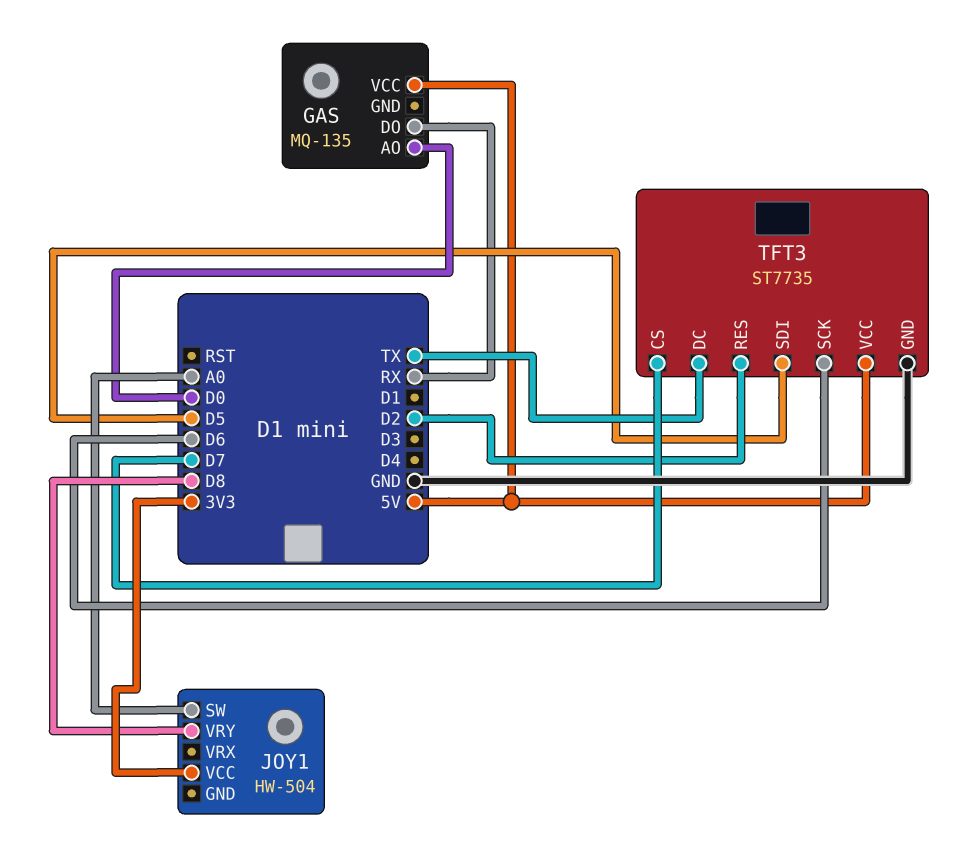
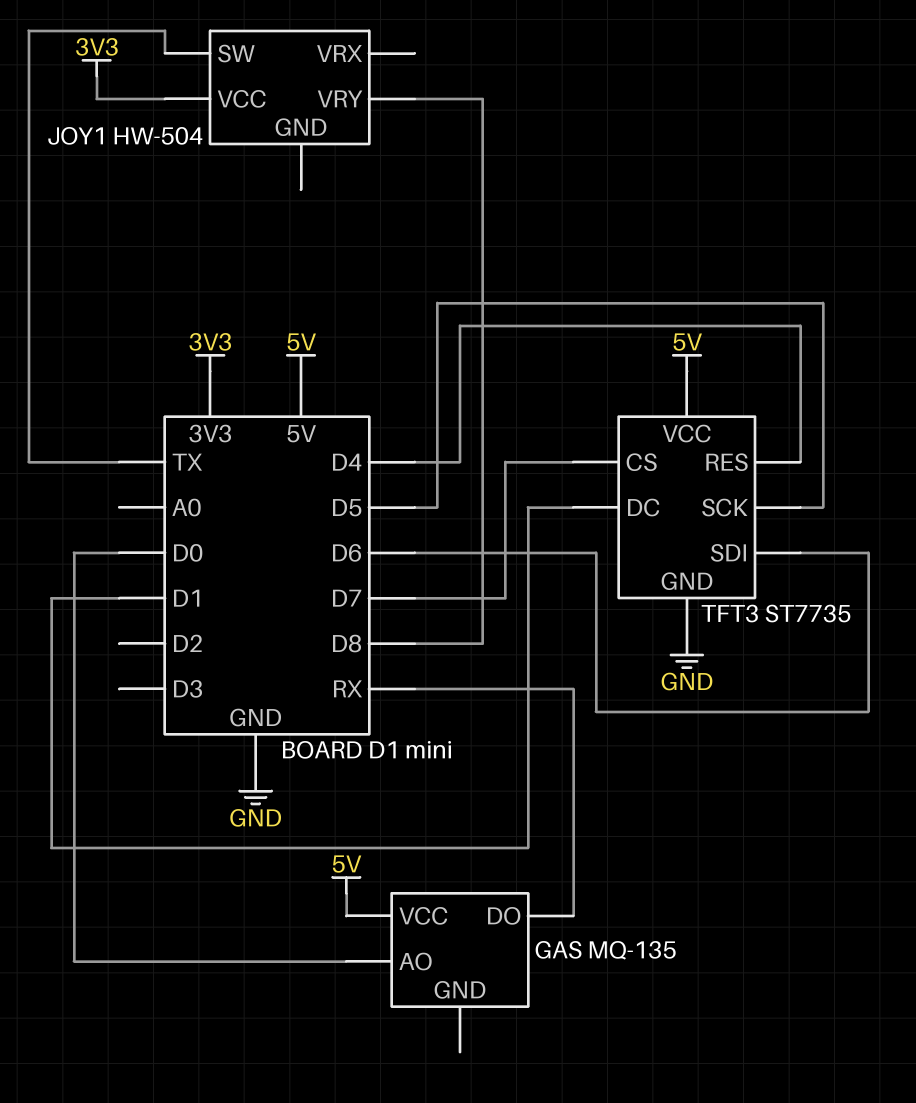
JOY1 pin SW: A0 -> TX
TFT3 pin DC: TX -> D1
TFT3 pin RES: D2 -> D4
TFT3 pin SCK: D6 -> D5
TFT3 pin SDI: D5 -> D6

